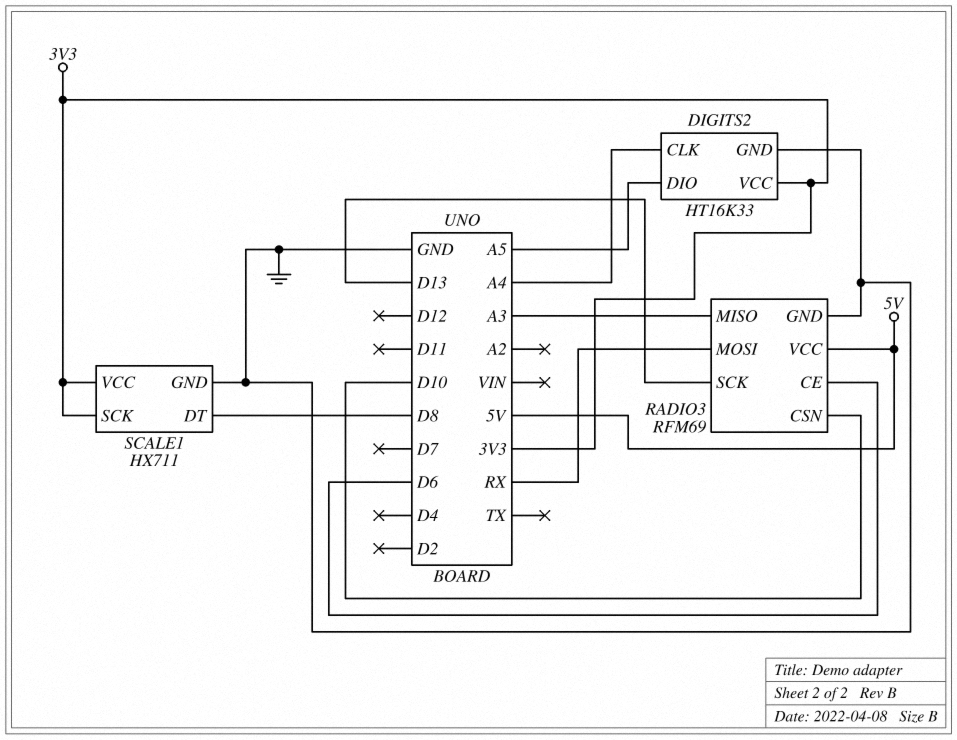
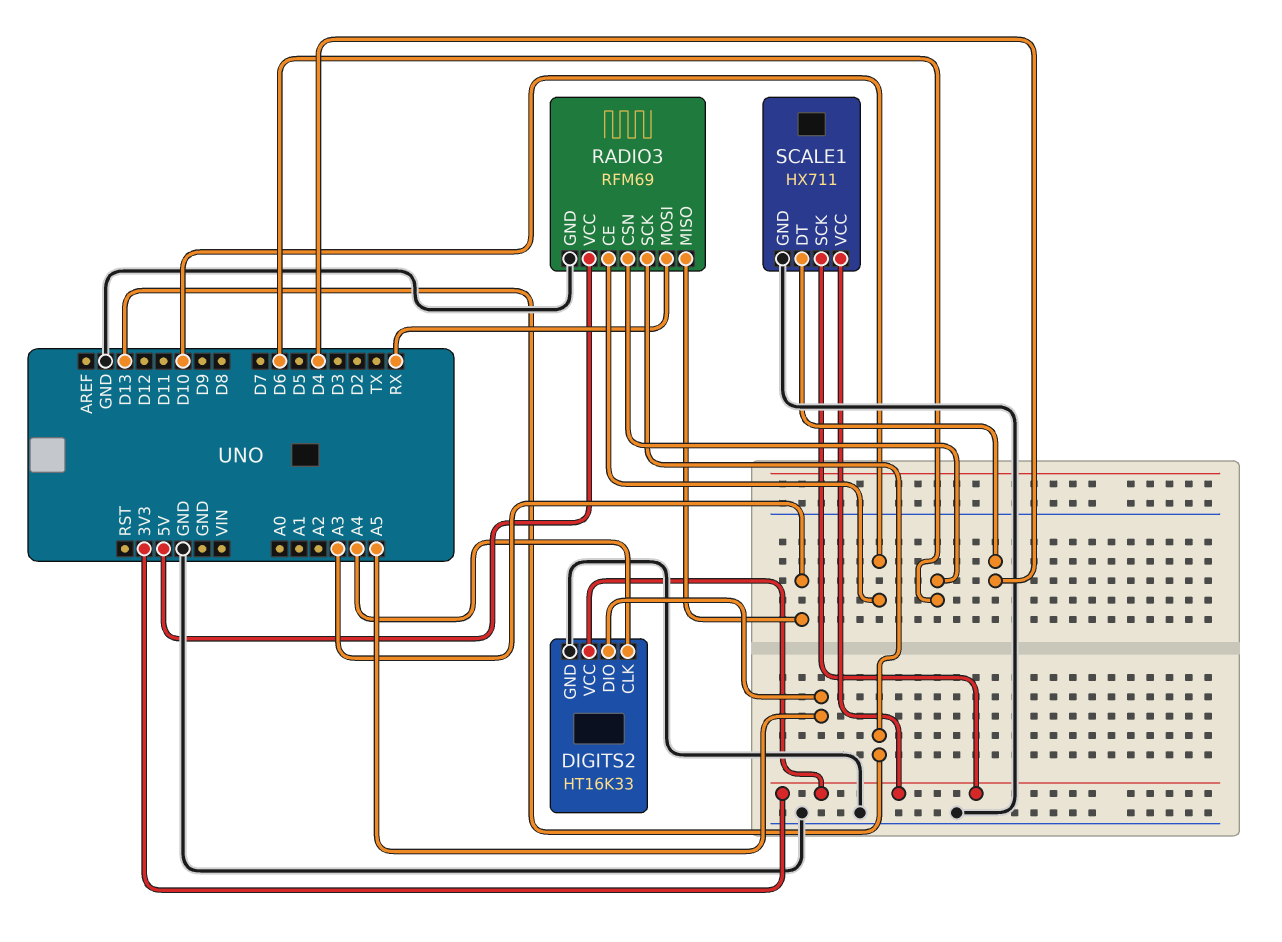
RADIO3 pin CE: D6 -> D10
RADIO3 pin CSN: D10 -> D6
SCALE1 pin DT: D8 -> D4

